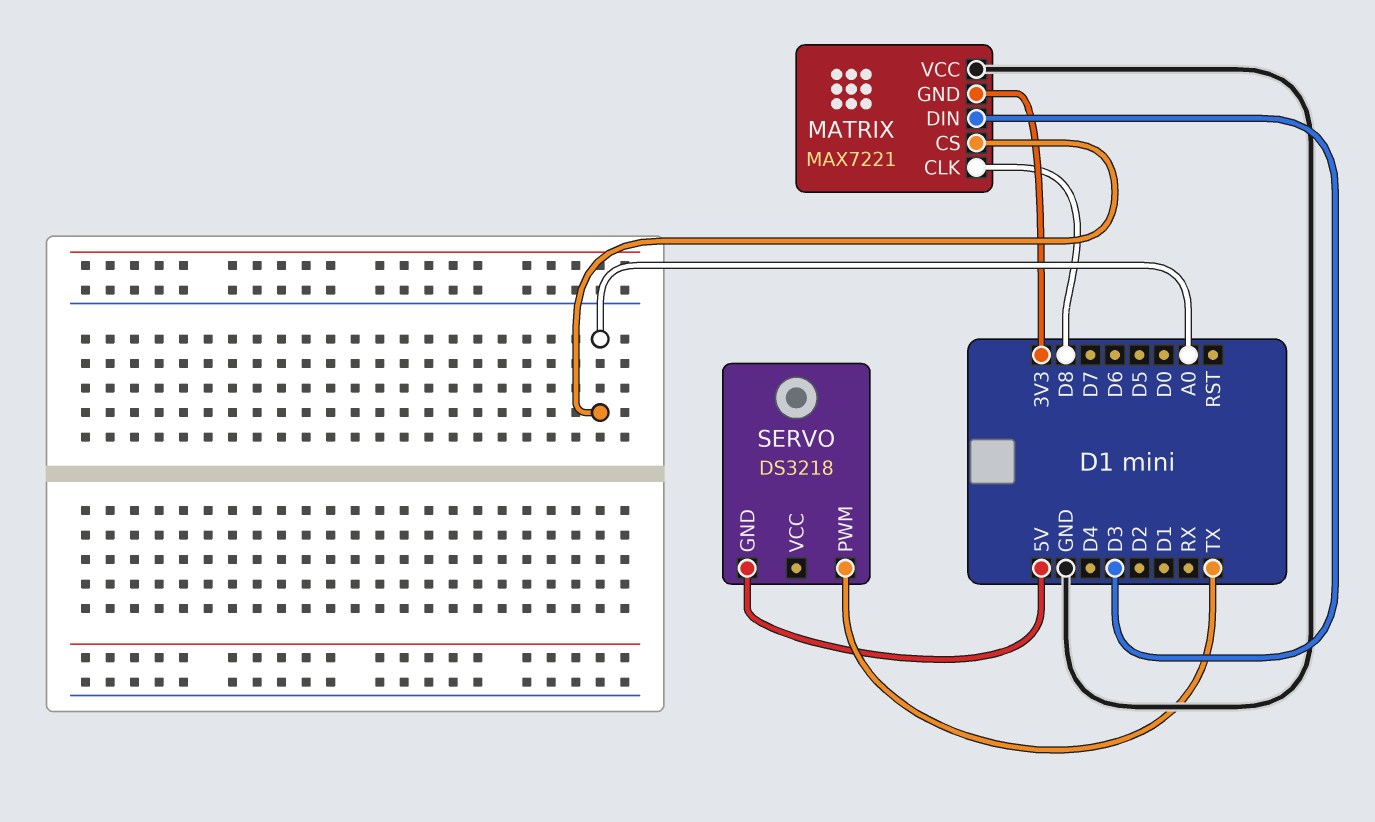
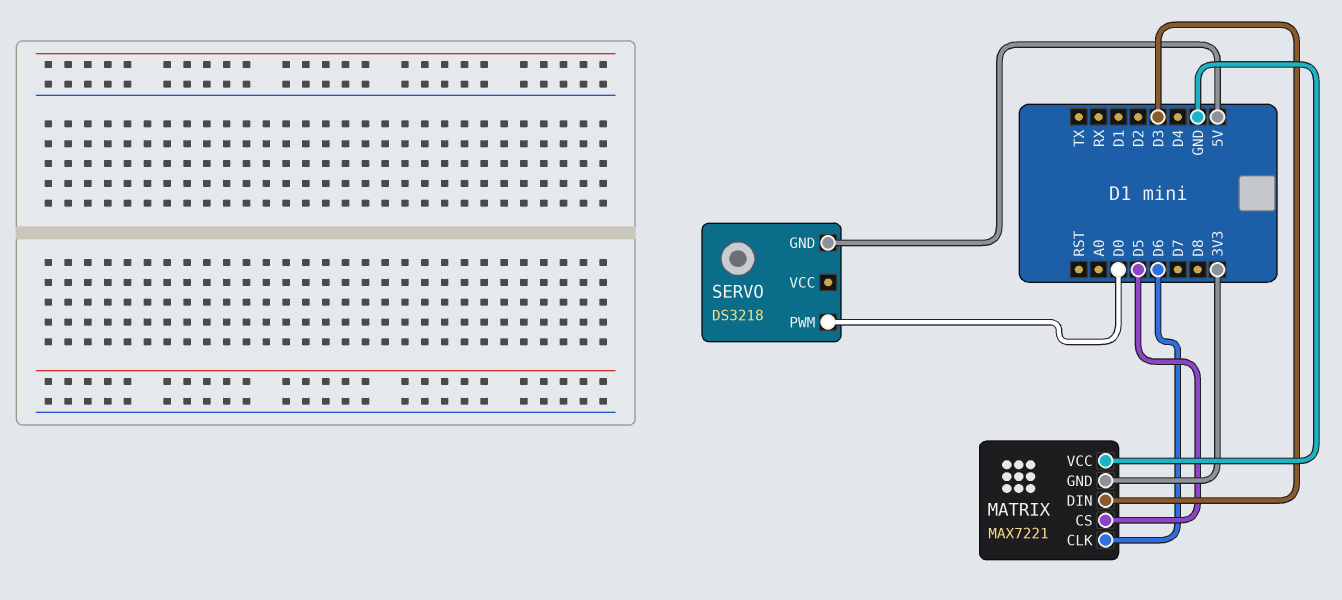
MATRIX pin CLK: D8 -> D6
MATRIX pin CS: A0 -> D5
SERVO pin PWM: TX -> D0

